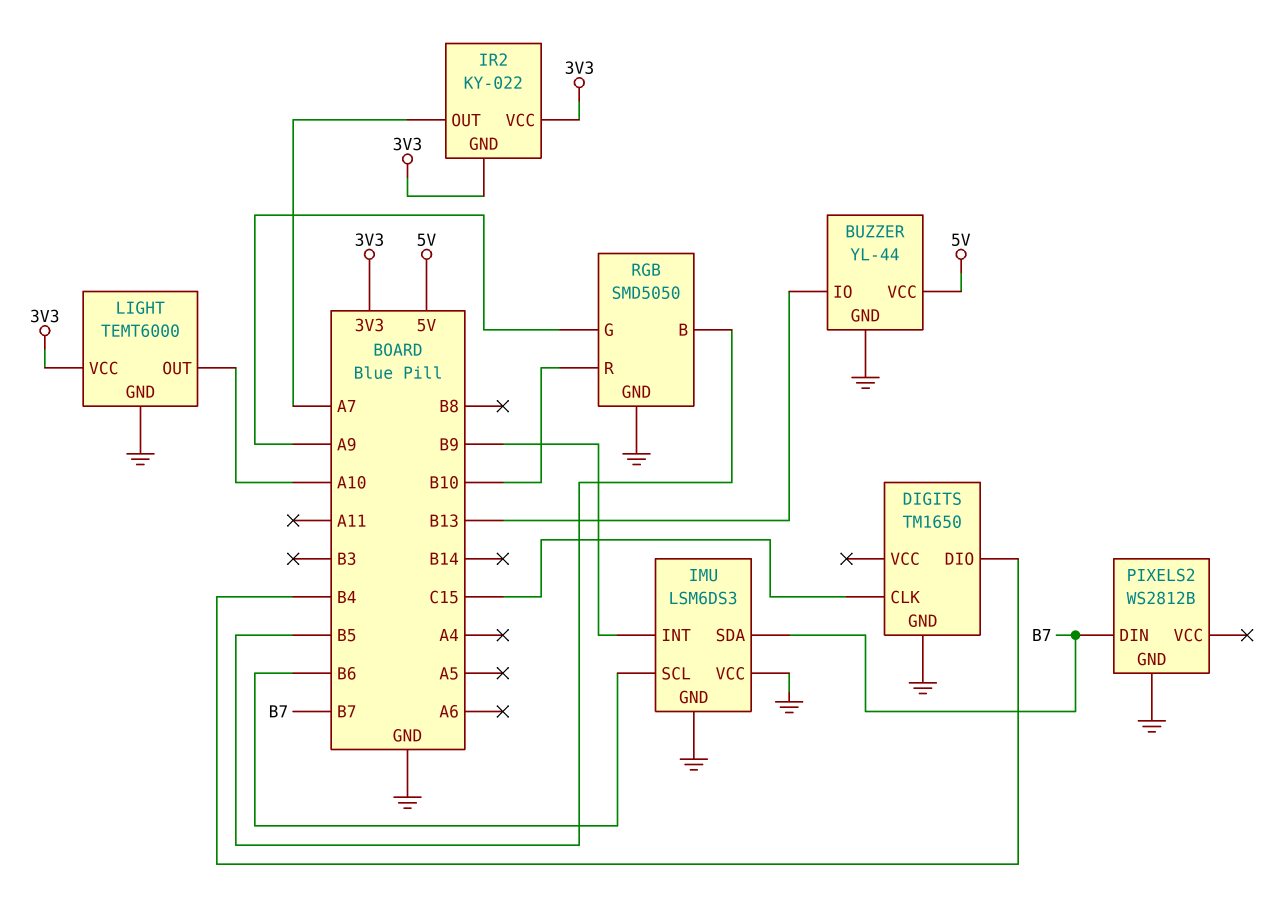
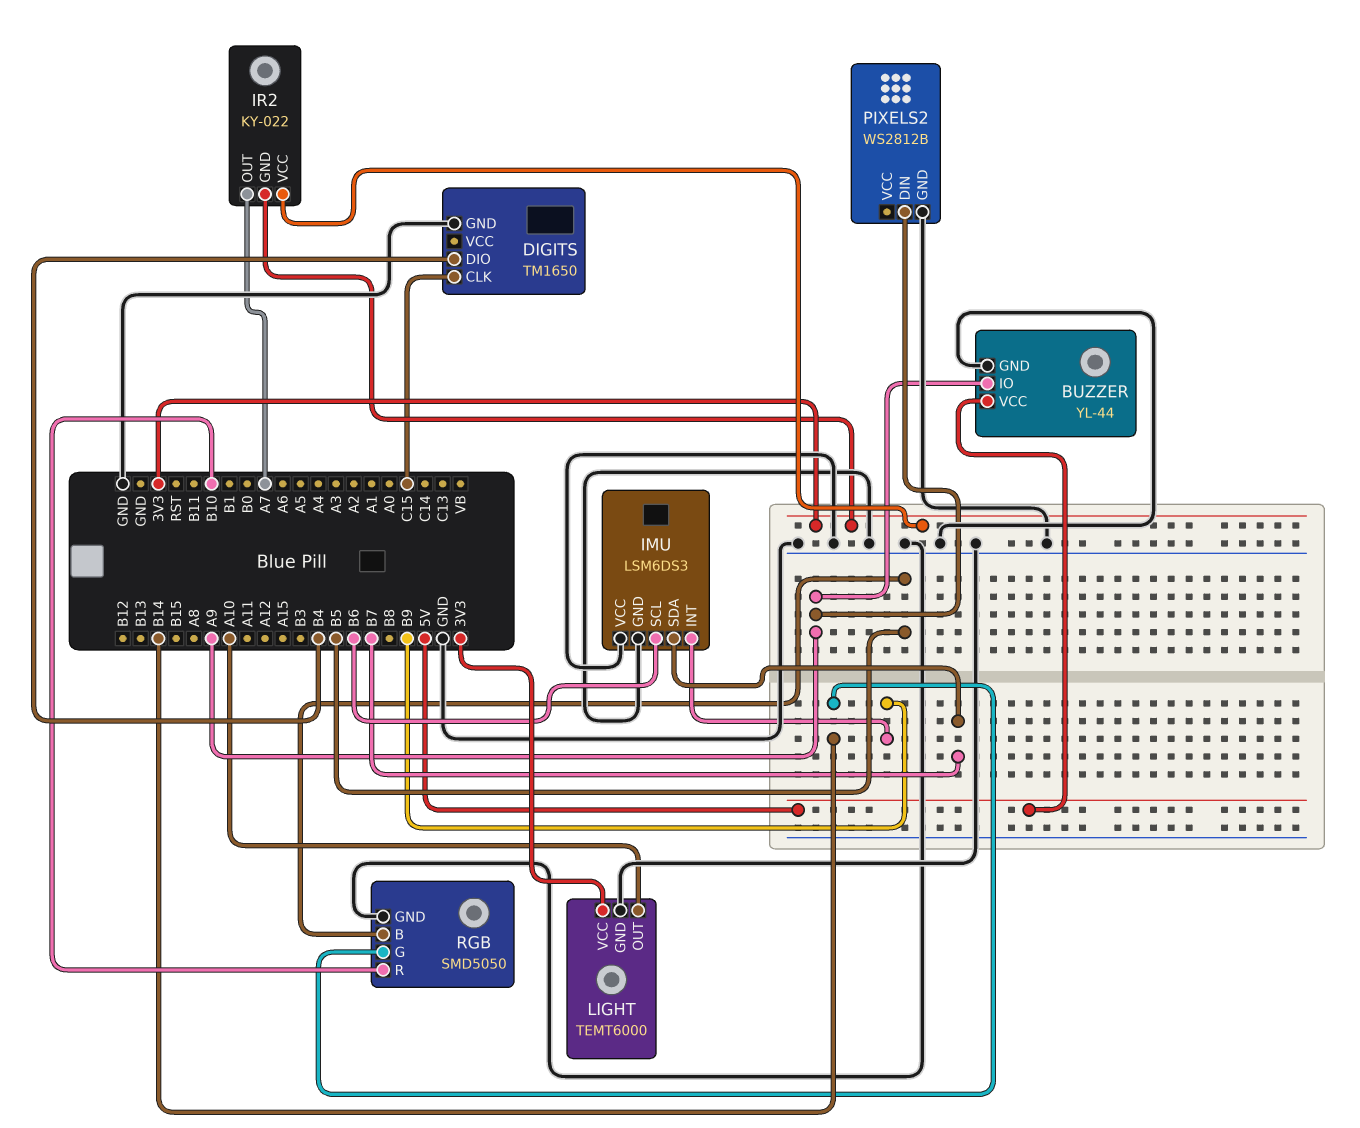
BUZZER pin IO: B13 -> A9
PIXELS2 pin DIN: B7 -> A9
RGB pin G: A9 -> B14

